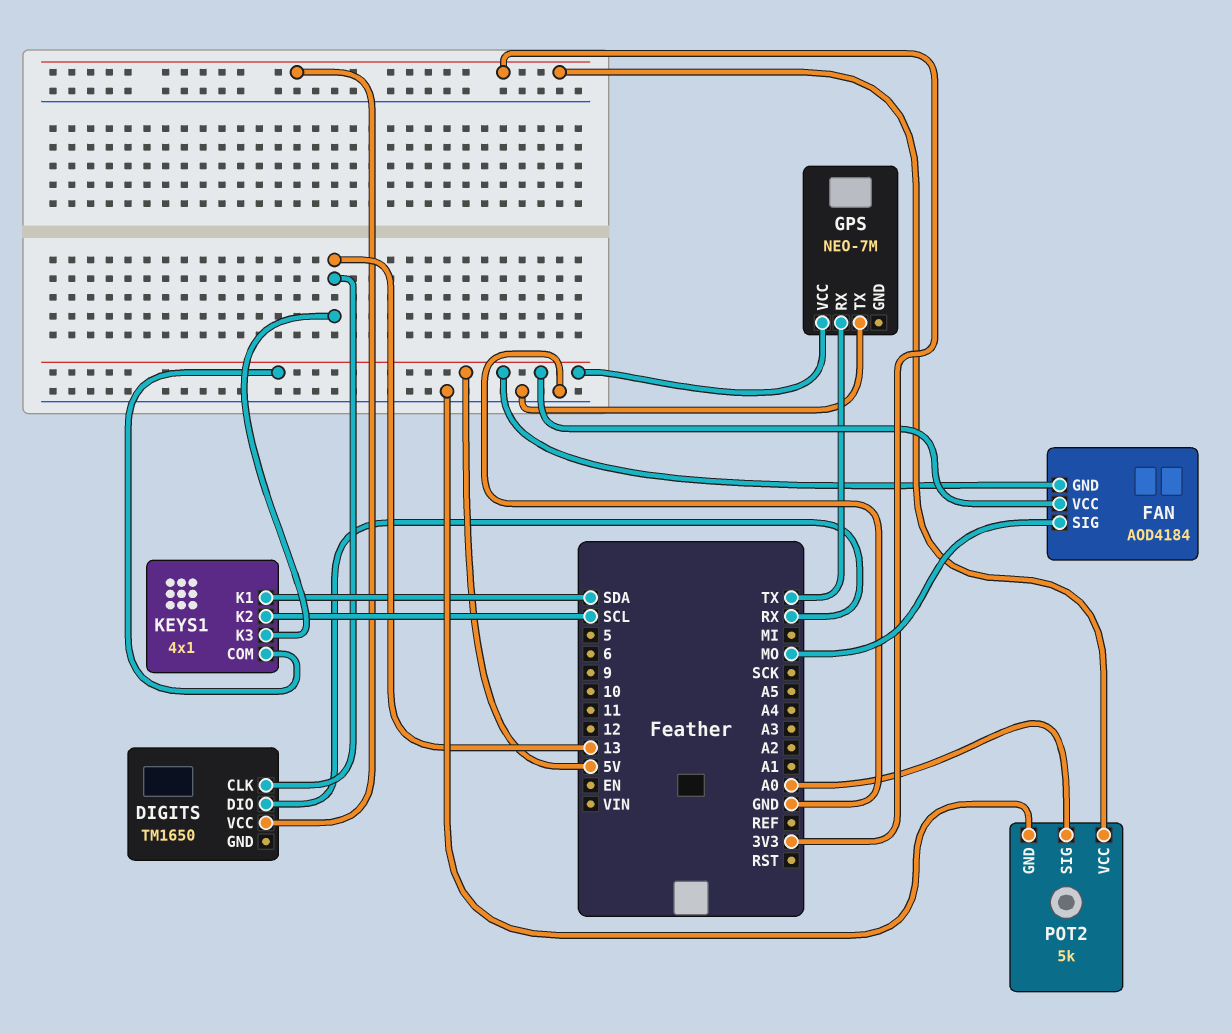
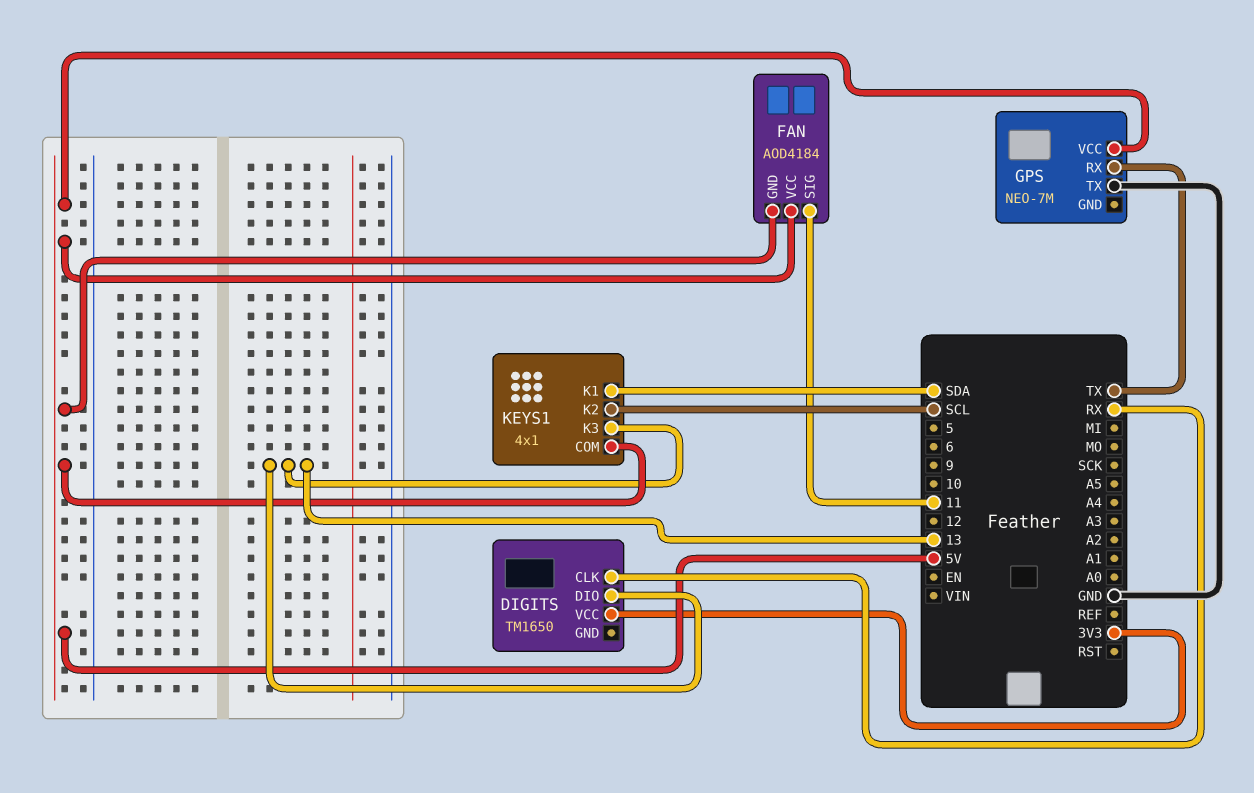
DIGITS pin CLK: 13 -> RX
DIGITS pin DIO: RX -> 13
FAN pin SIG: MO -> 11
POT2: 5k -> none
POT2 pin GND: GND -> none
POT2 pin SIG: A0 -> none
POT2 pin VCC: 3V3 -> none

